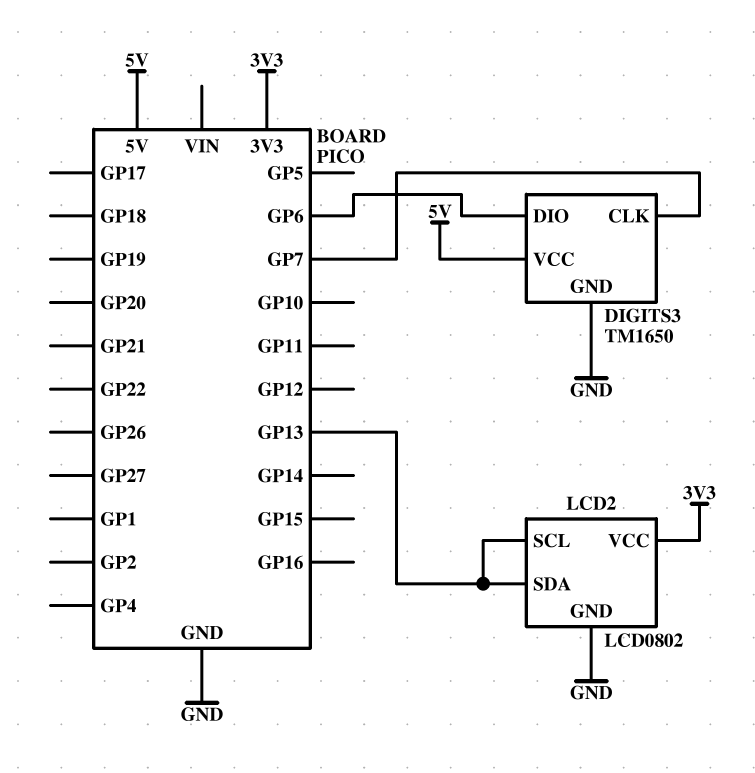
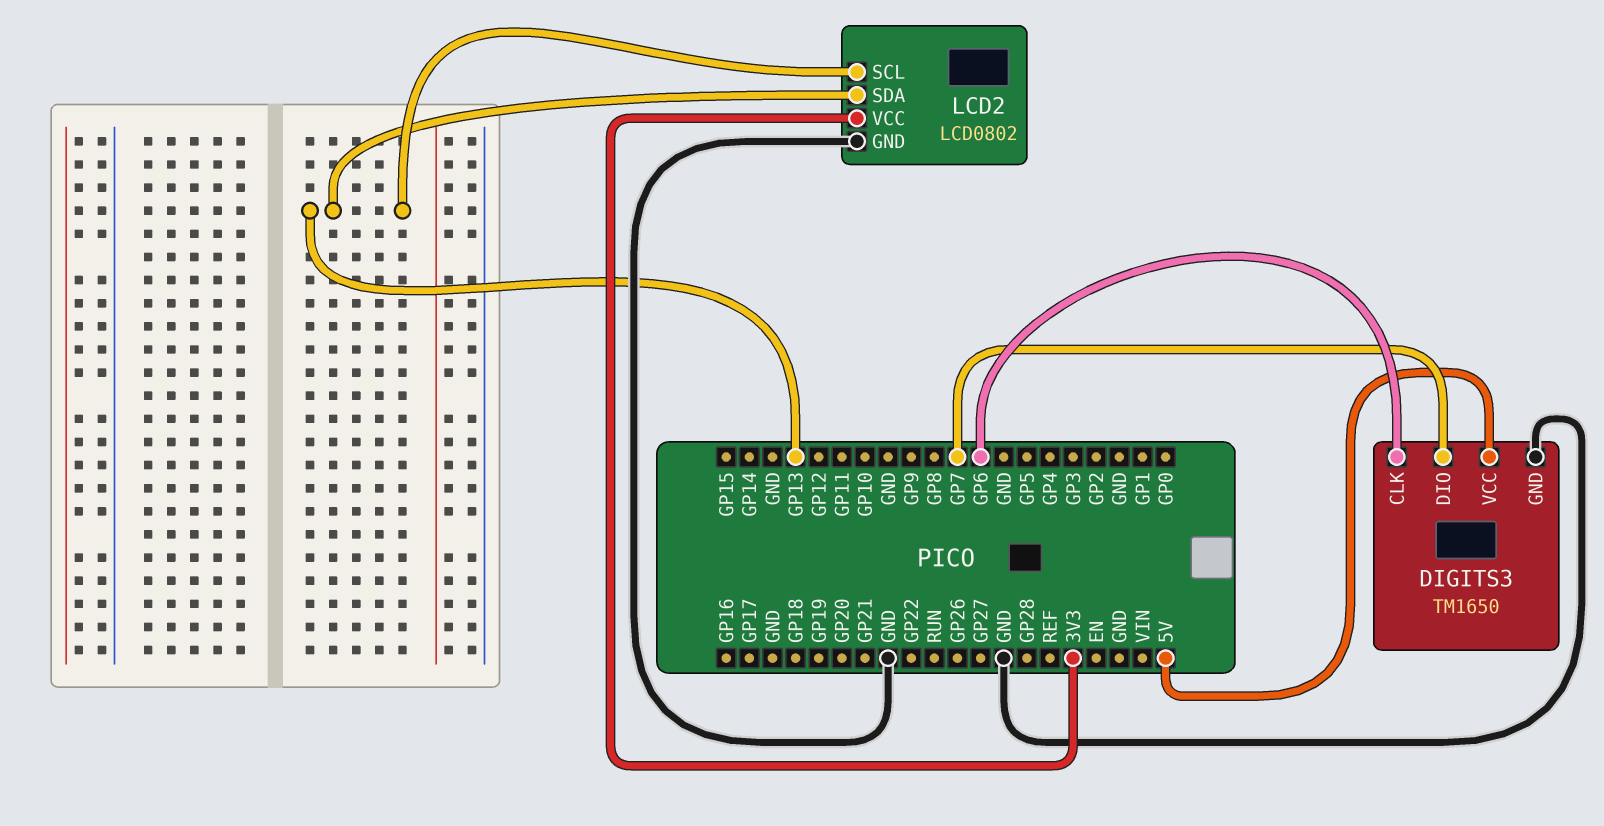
DIGITS3 pin CLK: GP7 -> GP6
DIGITS3 pin DIO: GP6 -> GP7

